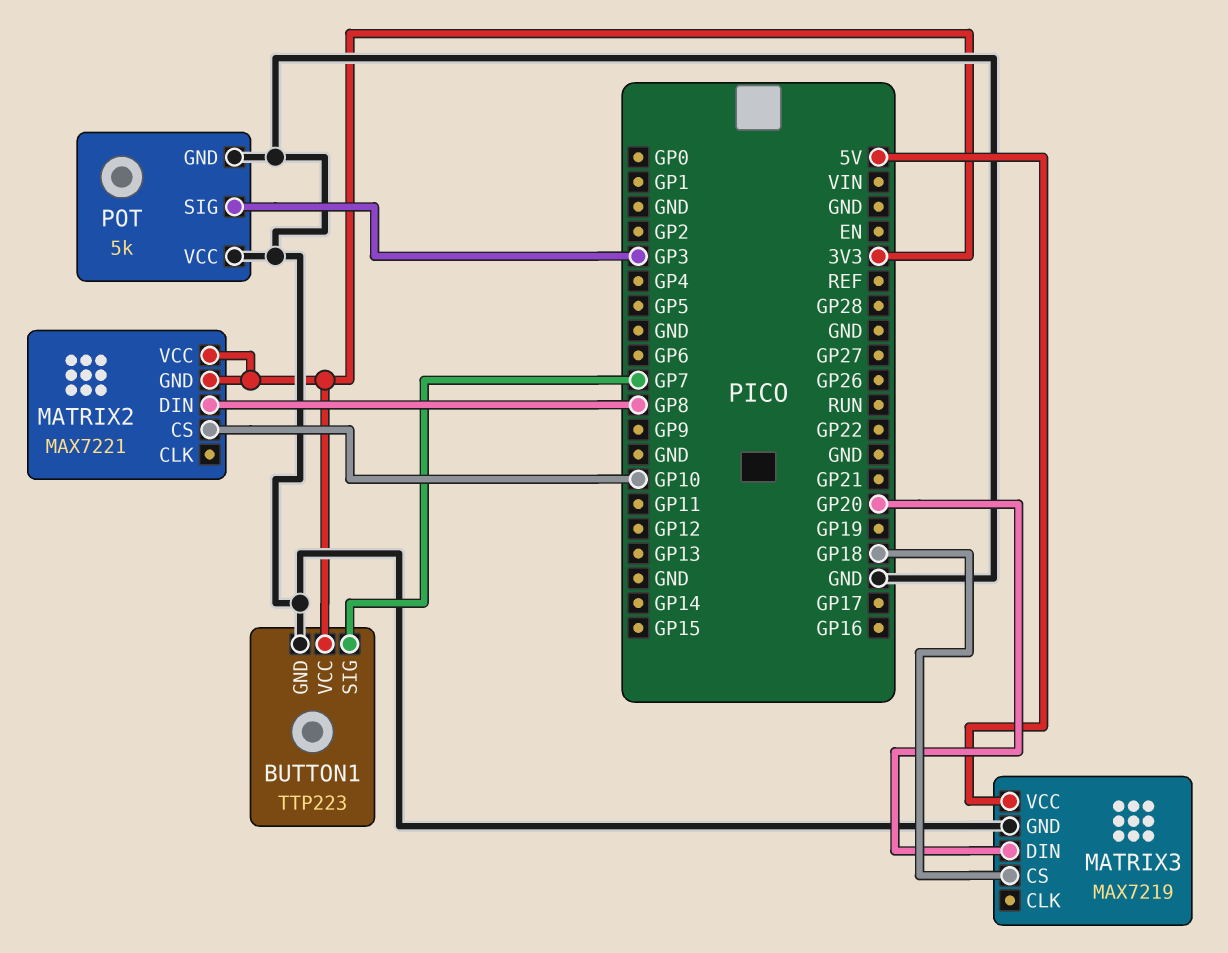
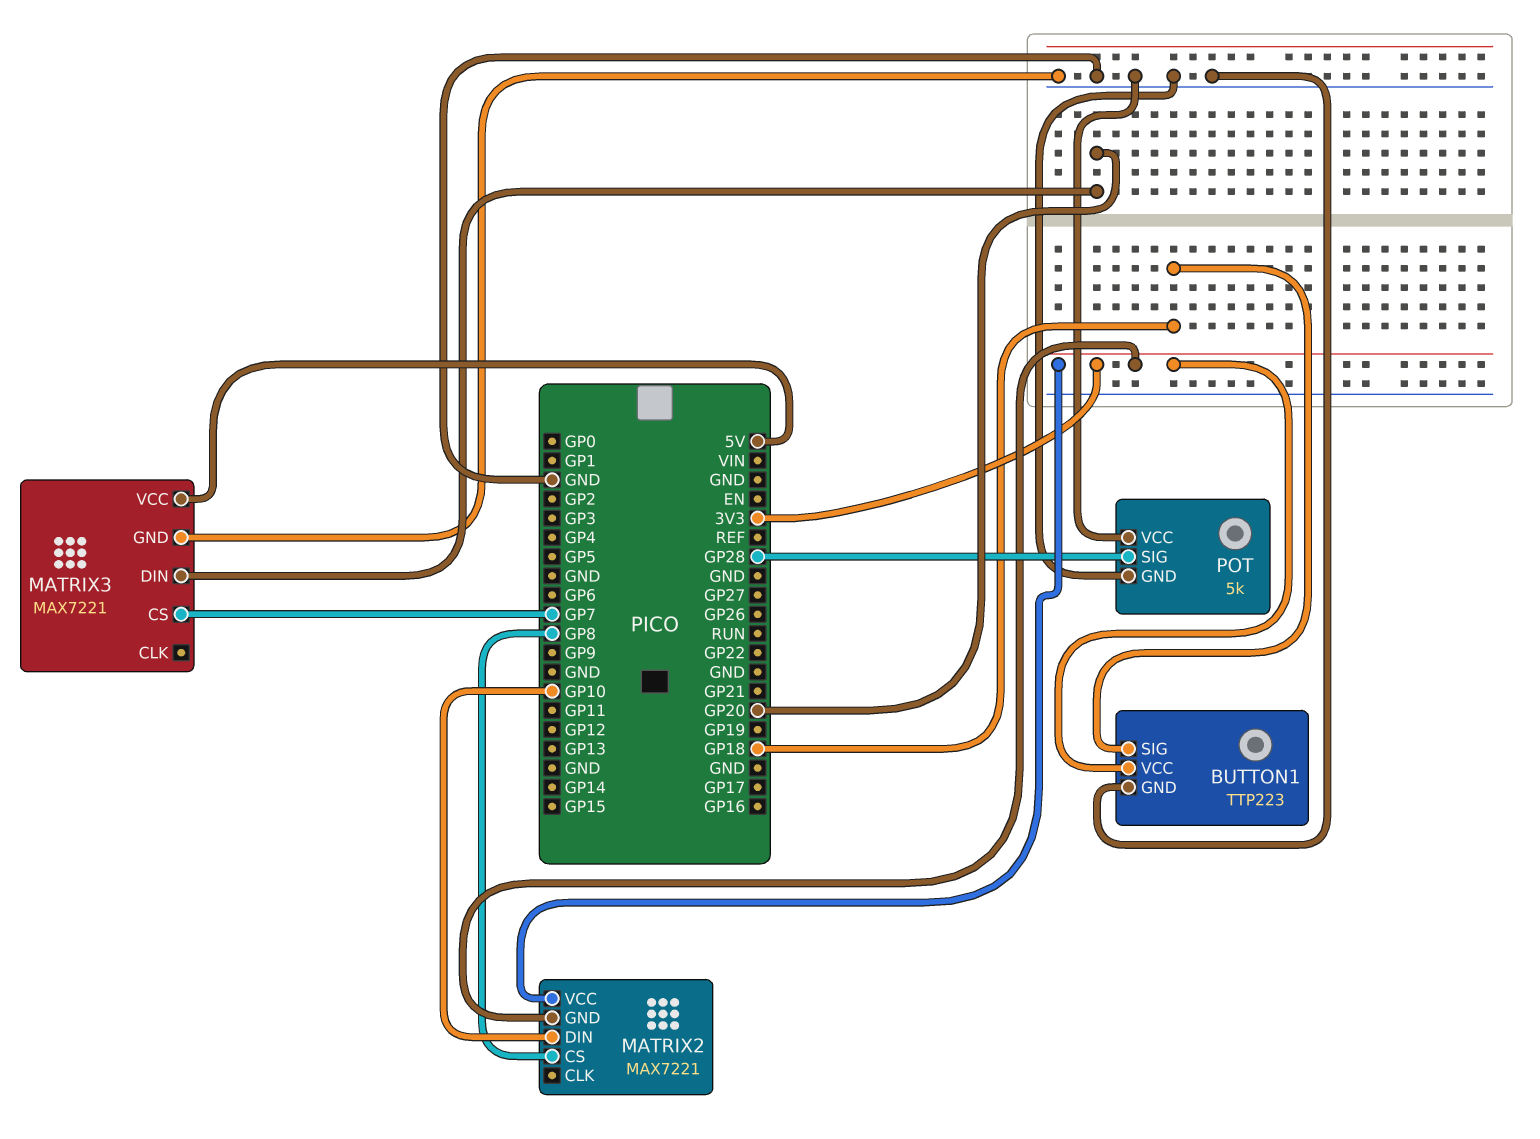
BUTTON1 pin SIG: GP7 -> GP18
MATRIX2 pin CS: GP10 -> GP8
MATRIX2 pin DIN: GP8 -> GP10
MATRIX3: MAX7219 -> MAX7221
MATRIX3 pin CS: GP18 -> GP7
POT pin SIG: GP3 -> GP28

